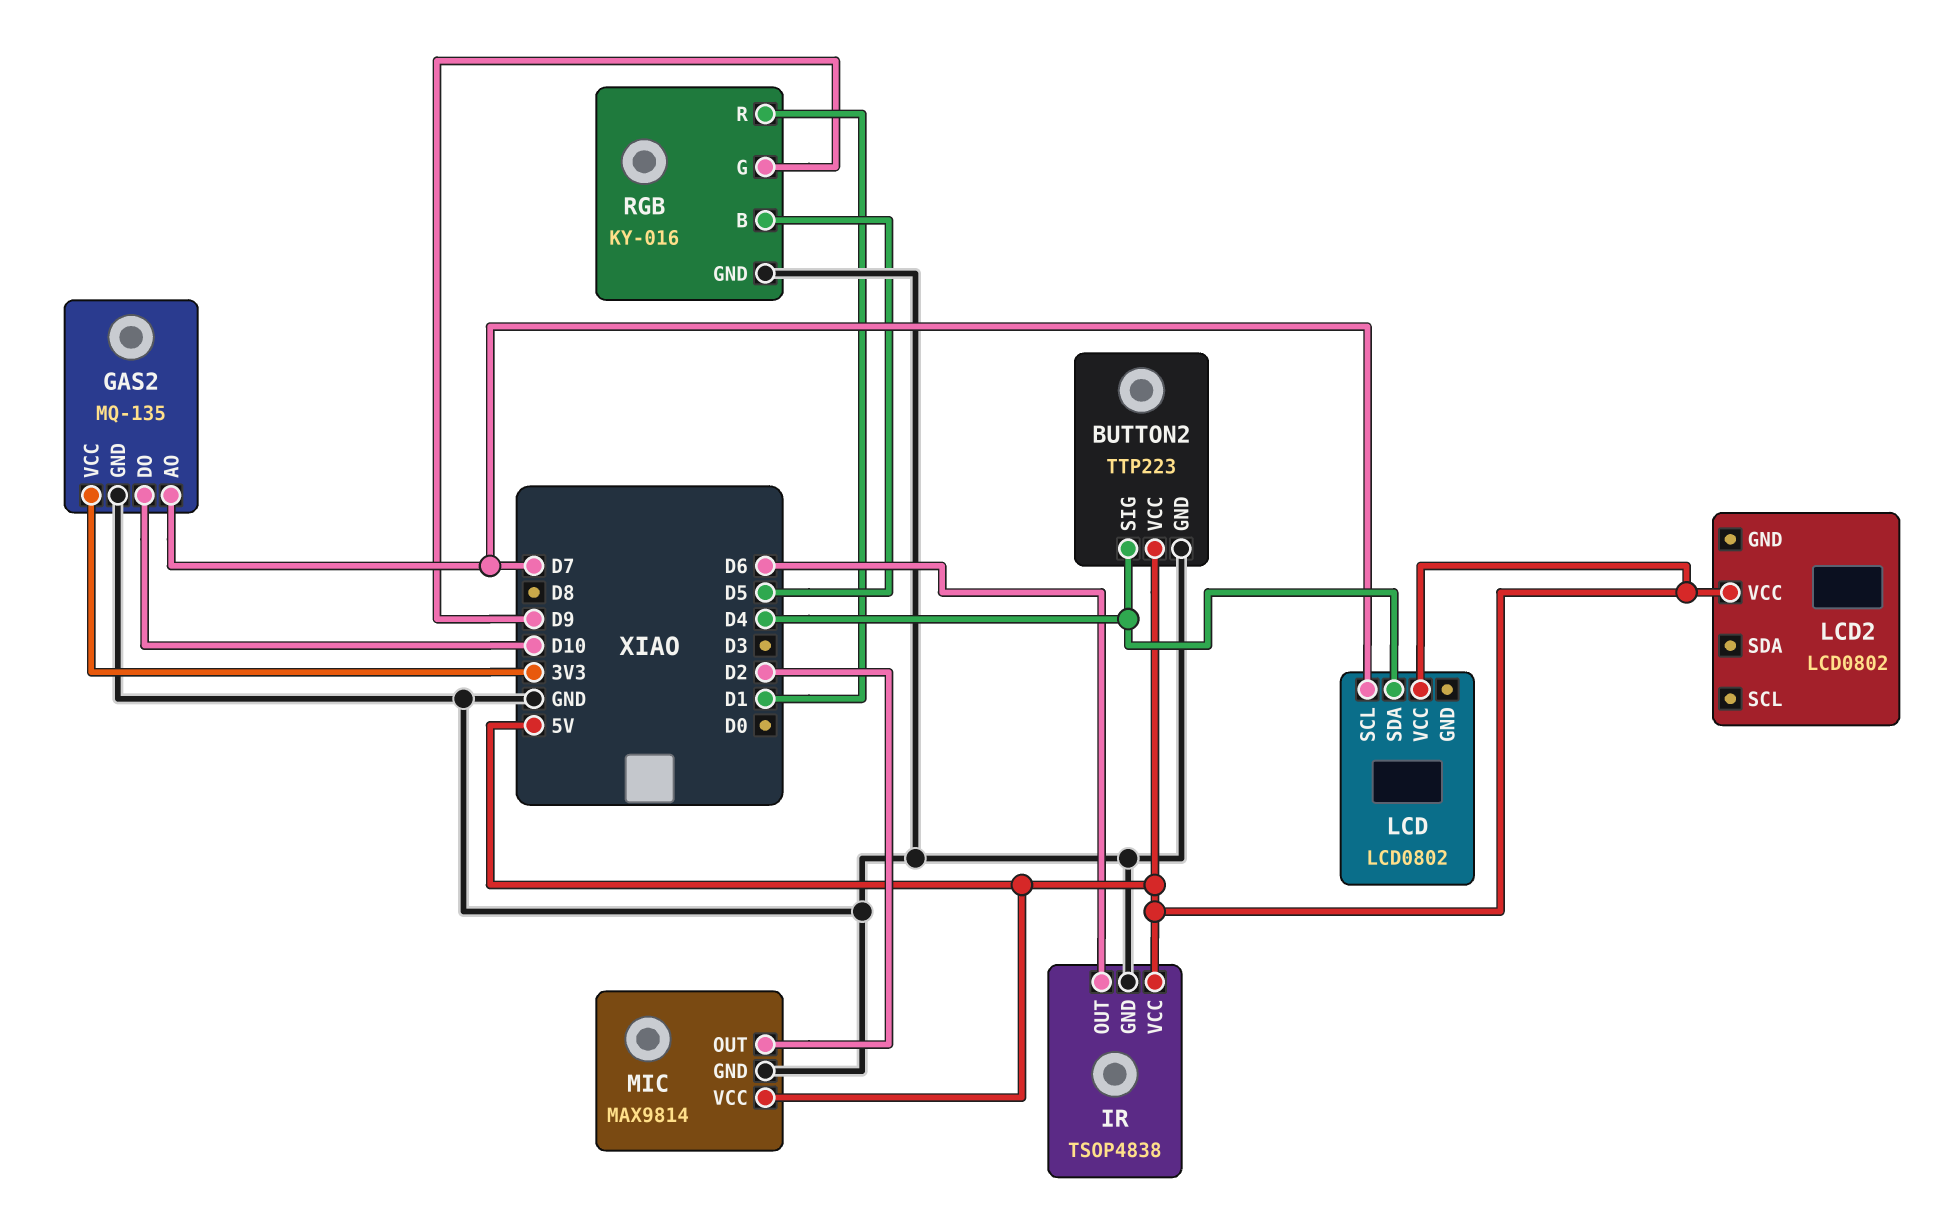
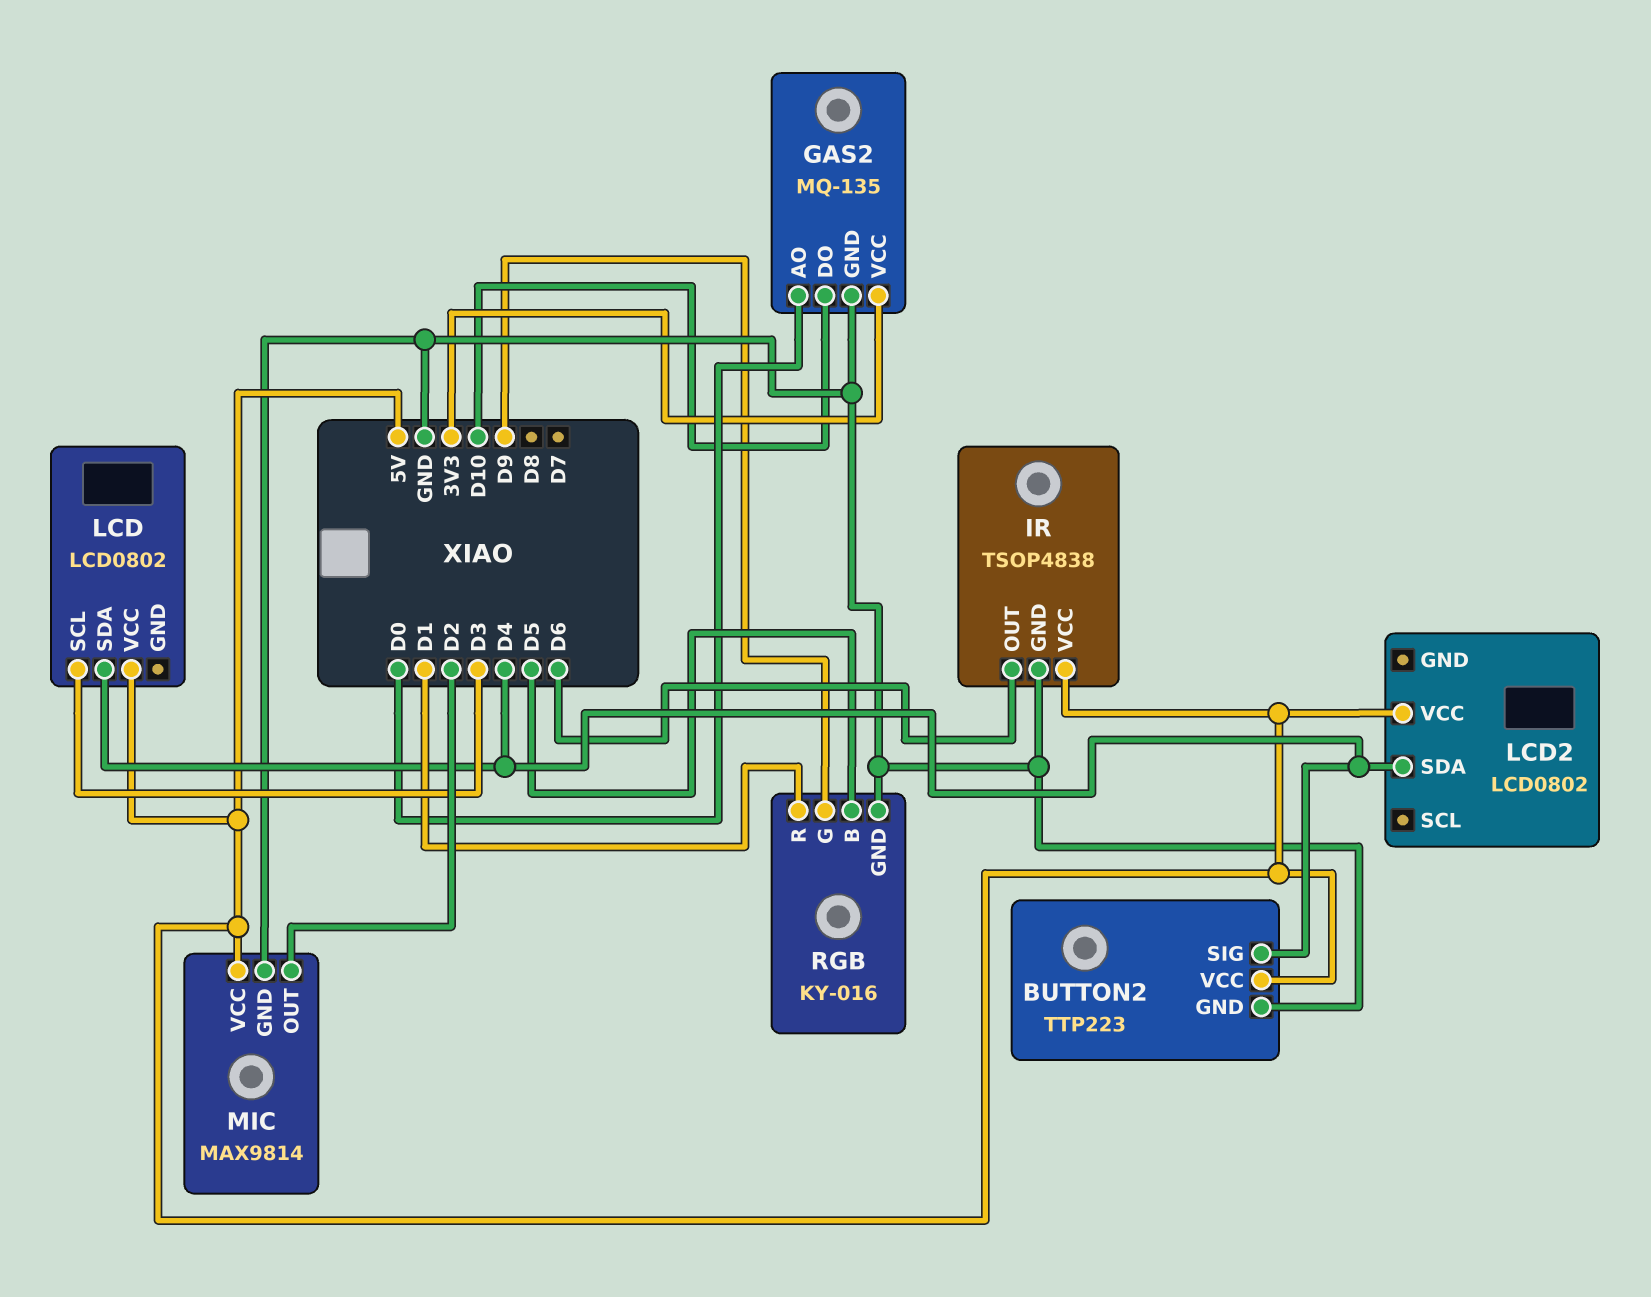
GAS2 pin AO: D7 -> D0
LCD pin SCL: D7 -> D3
LCD2 pin SDA: none -> D4

